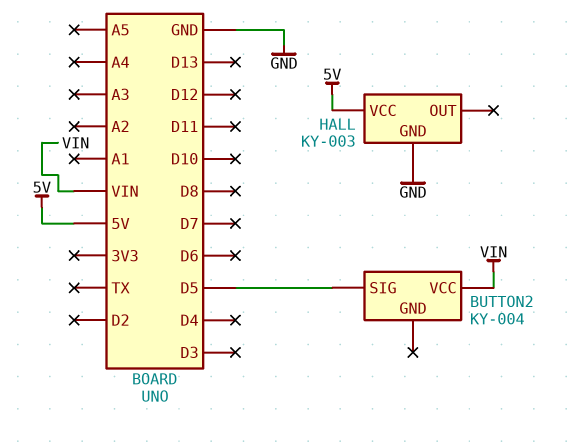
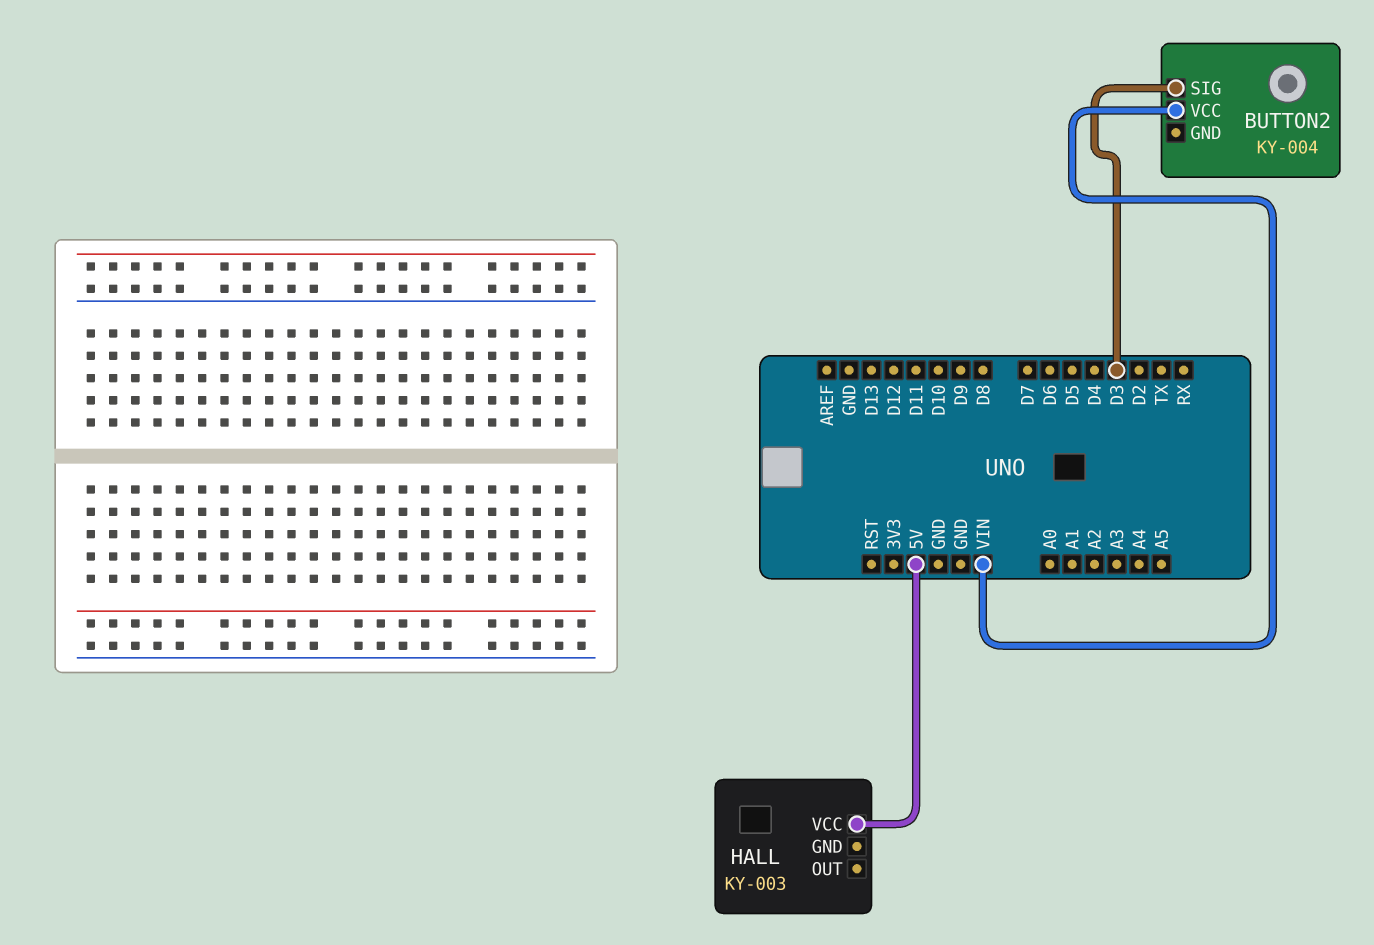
BUTTON2 pin SIG: D5 -> D3
HALL pin GND: GND -> none

